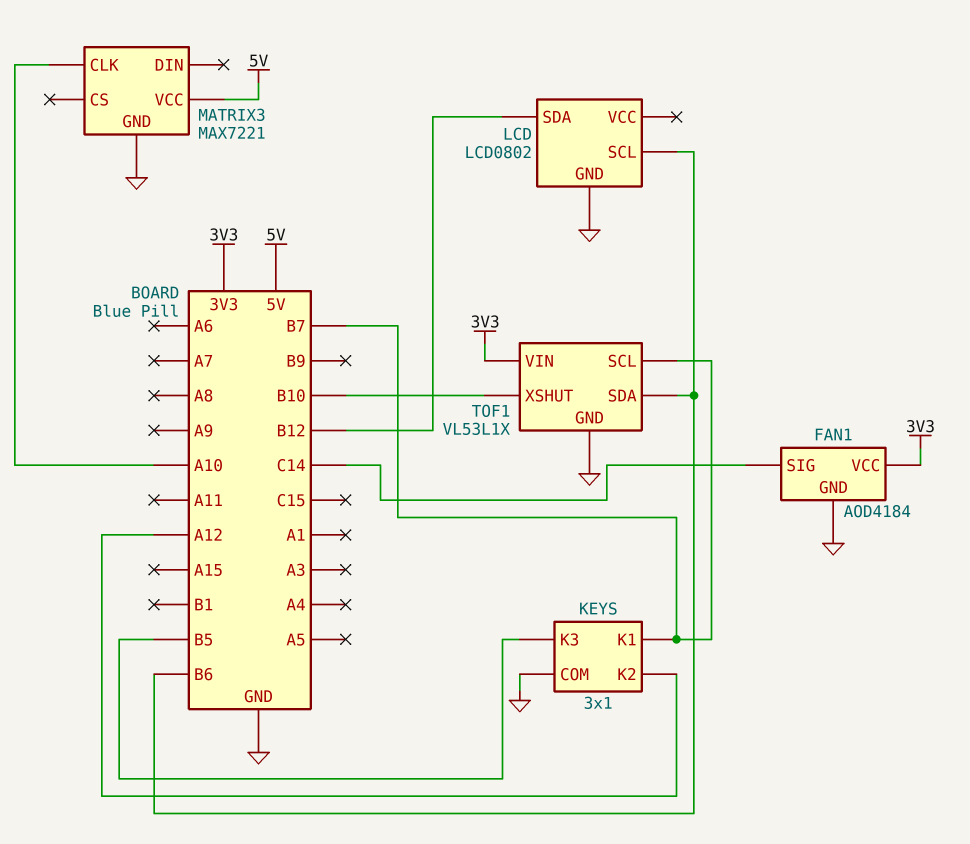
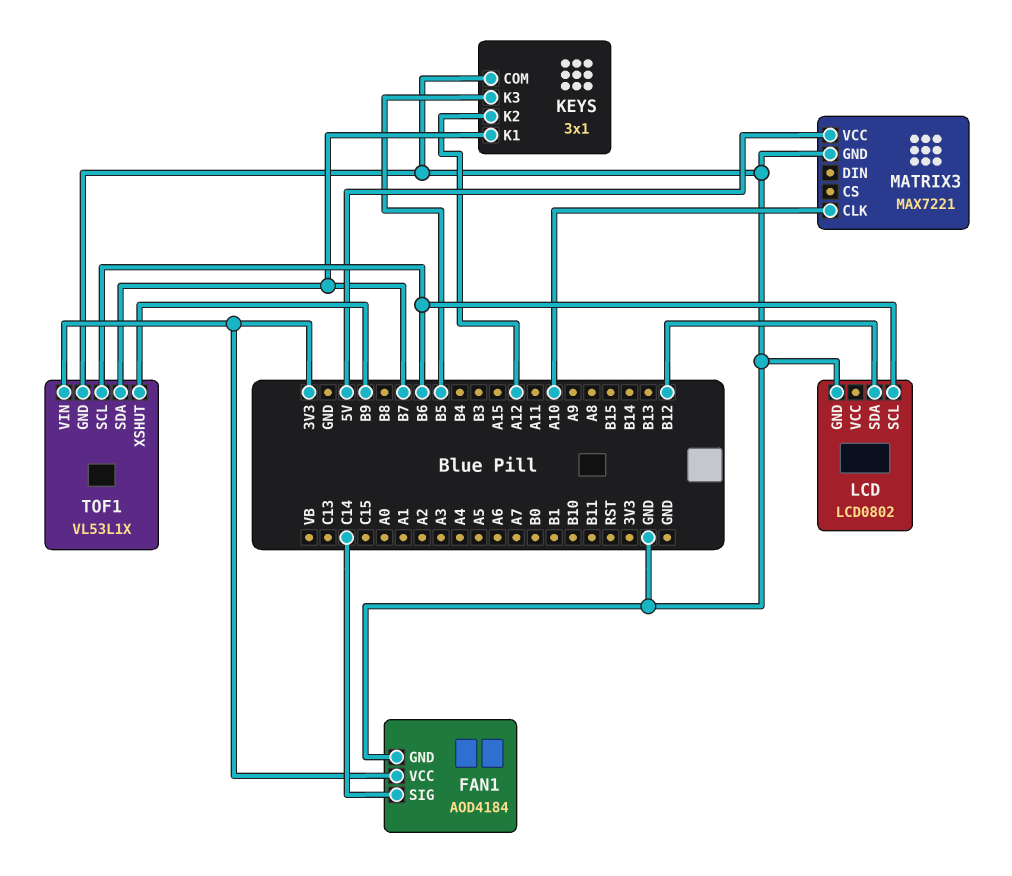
TOF1 pin SCL: B7 -> B6
TOF1 pin SDA: B6 -> B7
TOF1 pin XSHUT: B10 -> B9

